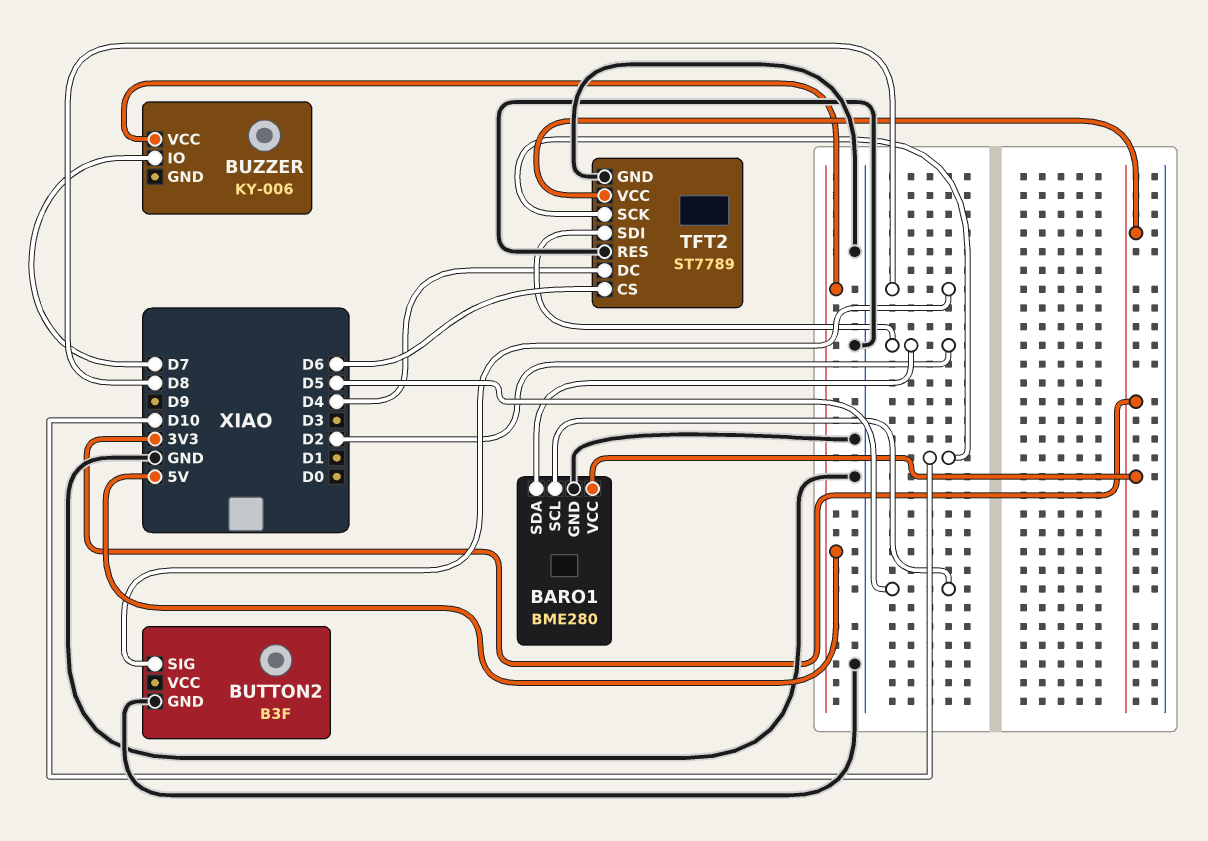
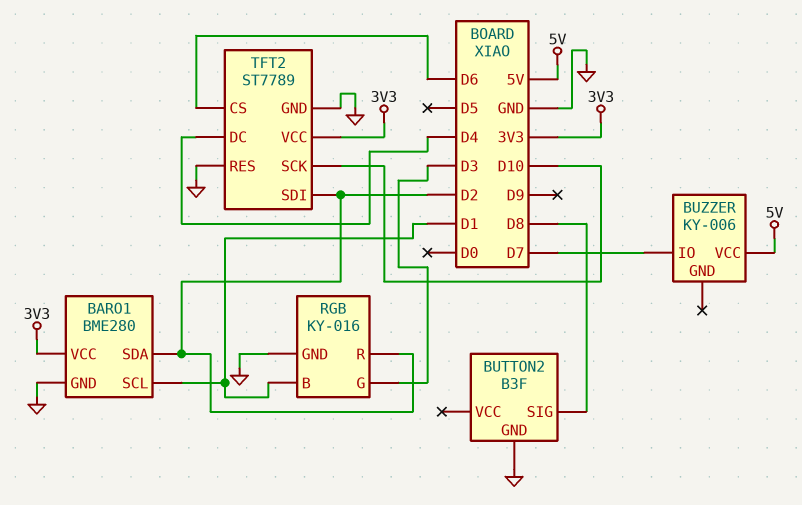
BARO1 pin SCL: D5 -> D1
RGB: none -> KY-016
RGB pin B: none -> D1
RGB pin G: none -> D3
RGB pin GND: none -> GND
RGB pin R: none -> D2

